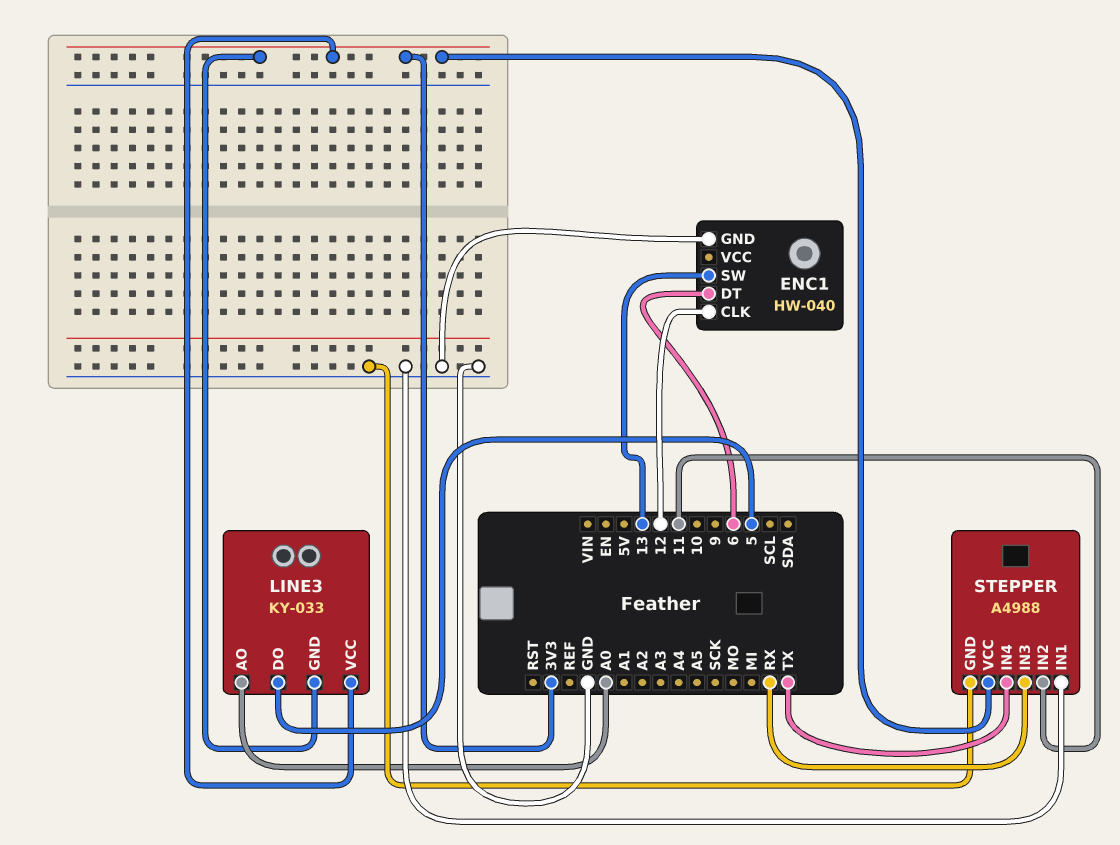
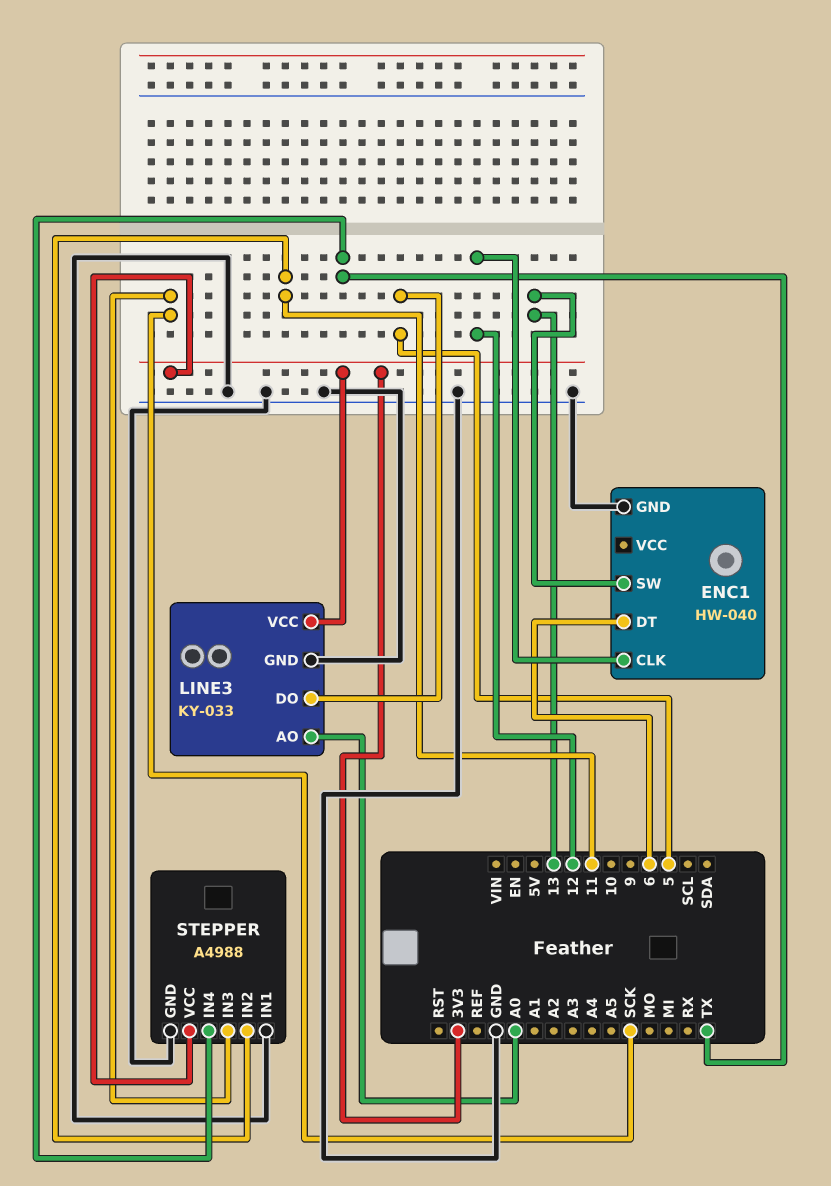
LINE3 pin GND: 3V3 -> GND
STEPPER pin IN3: RX -> SCK

